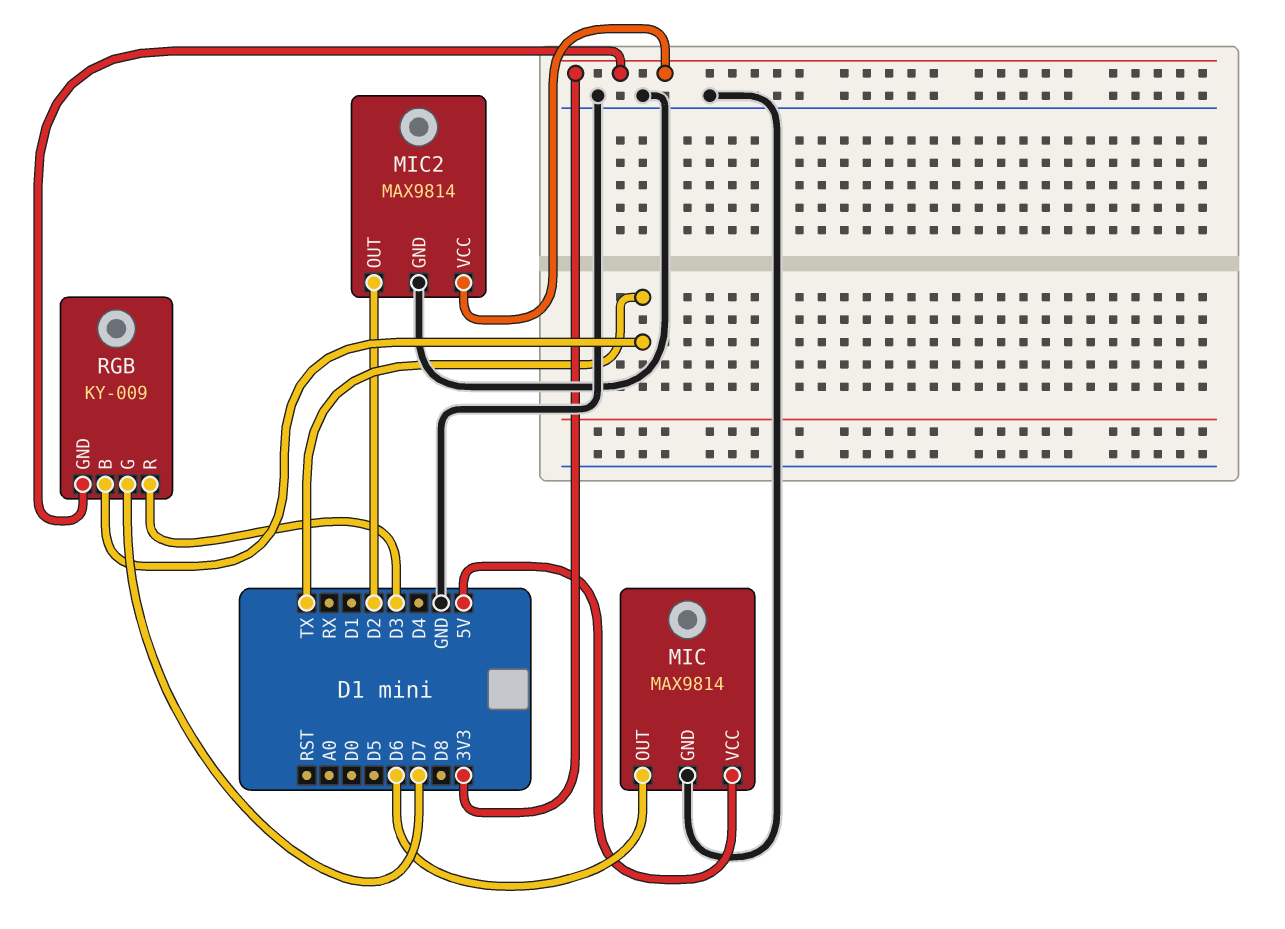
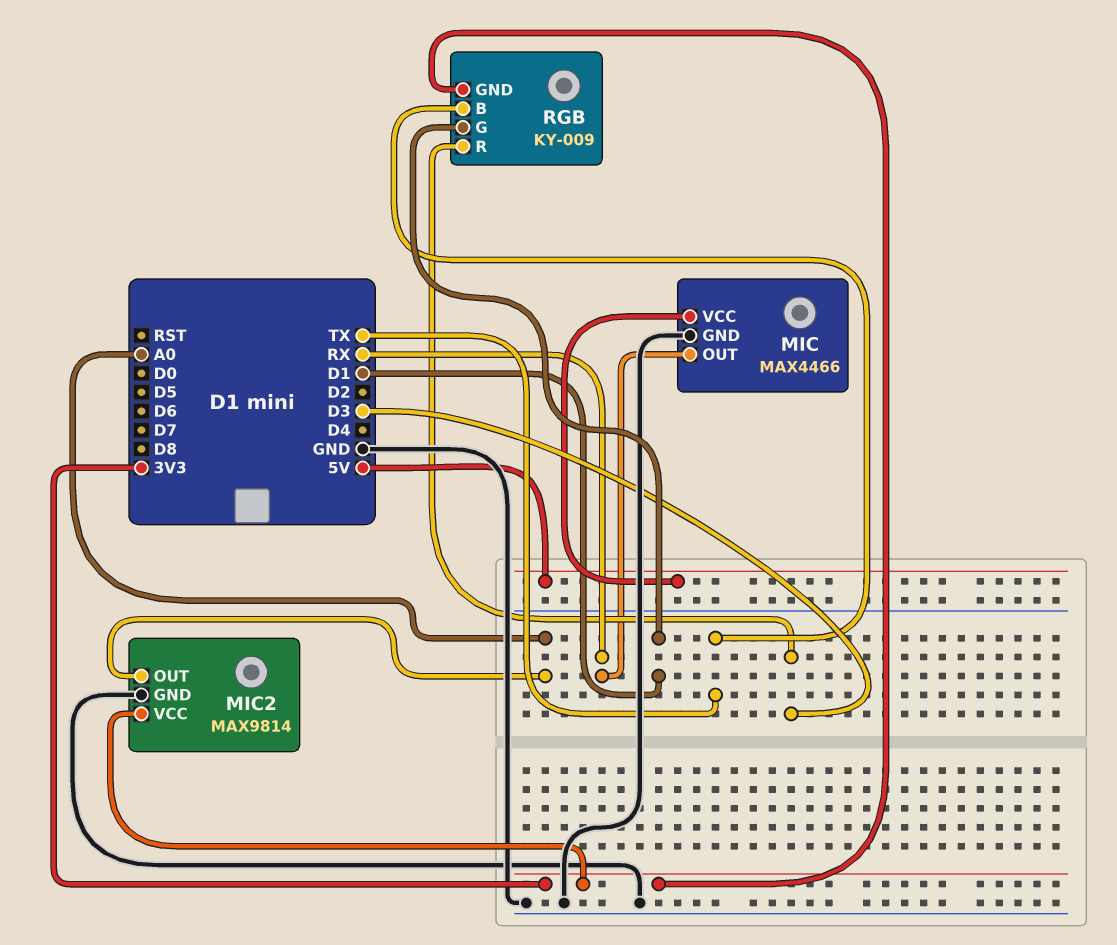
MIC: MAX9814 -> MAX4466
MIC pin OUT: D6 -> RX
MIC2 pin OUT: D2 -> A0
RGB pin G: D7 -> D1

